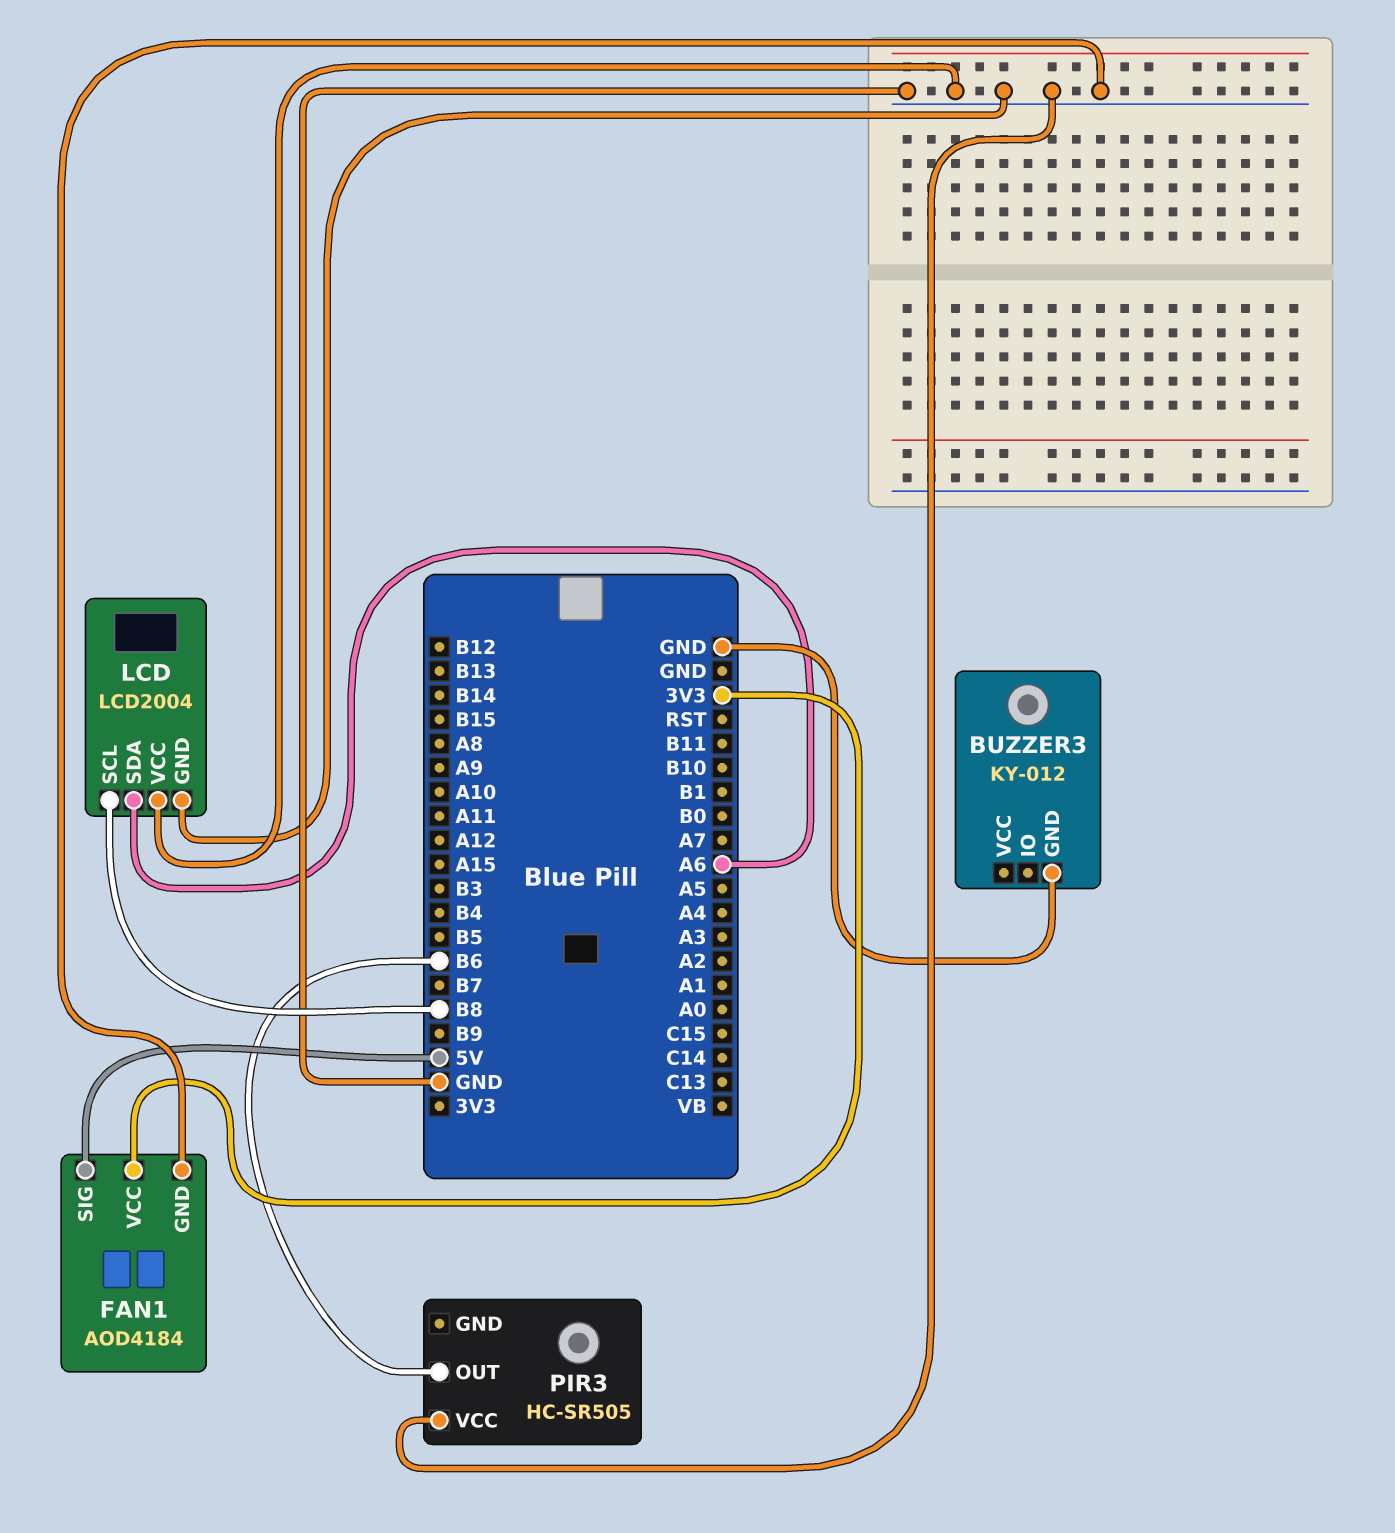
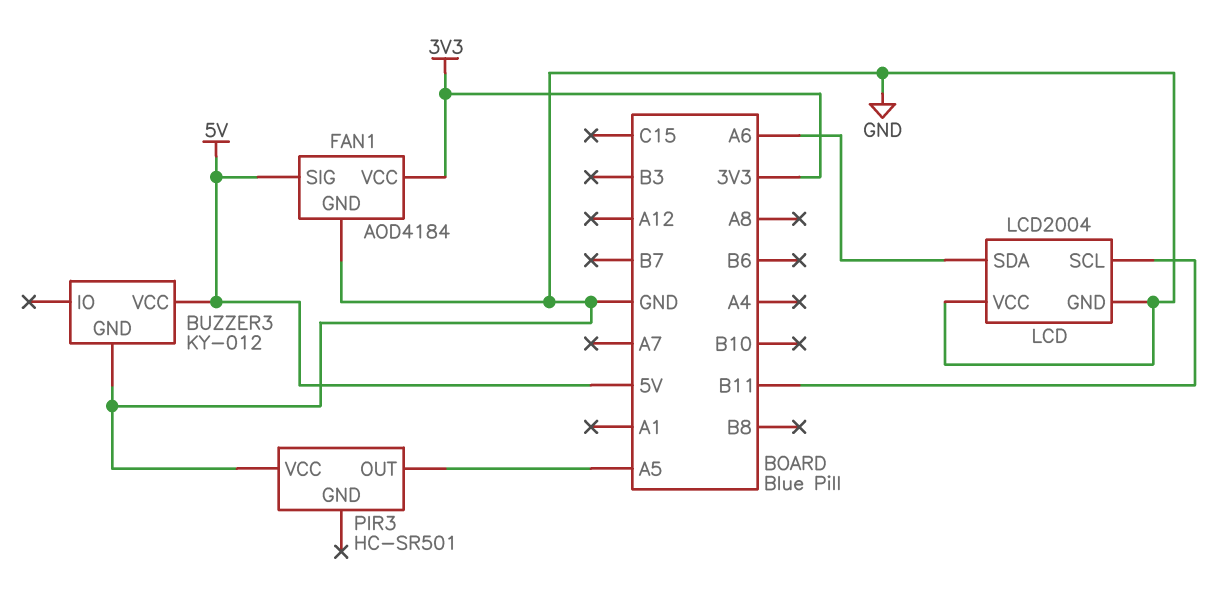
BUZZER3 pin VCC: none -> 5V
LCD pin SCL: B8 -> B11
PIR3: HC-SR505 -> HC-SR501
PIR3 pin OUT: B6 -> A5

